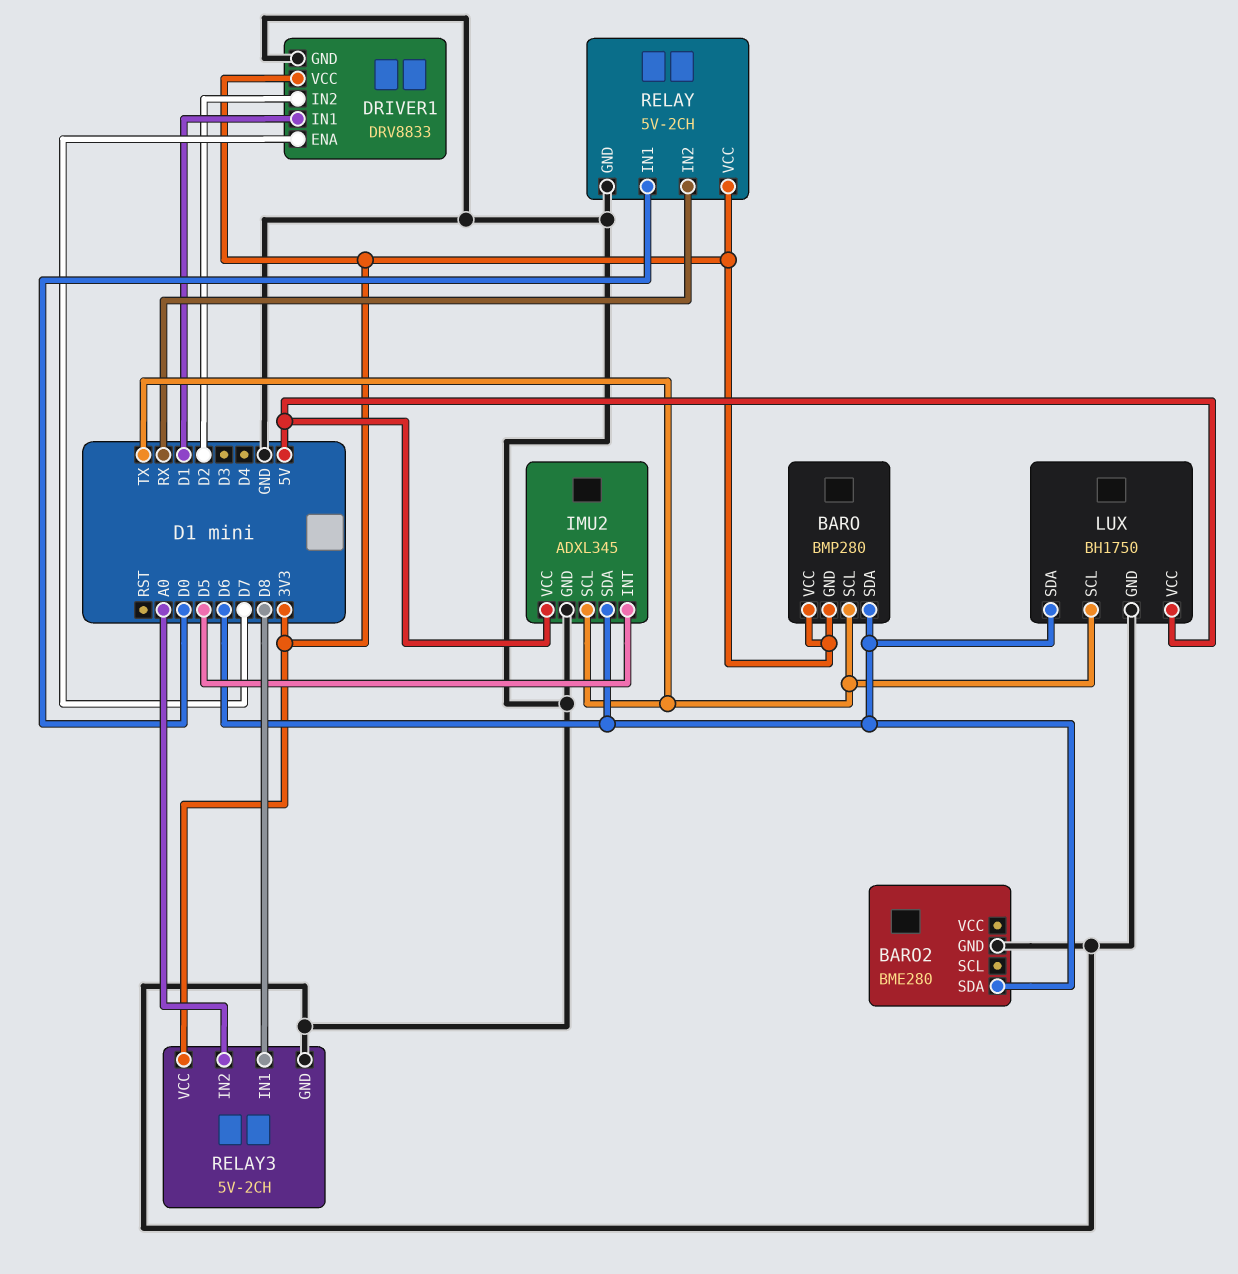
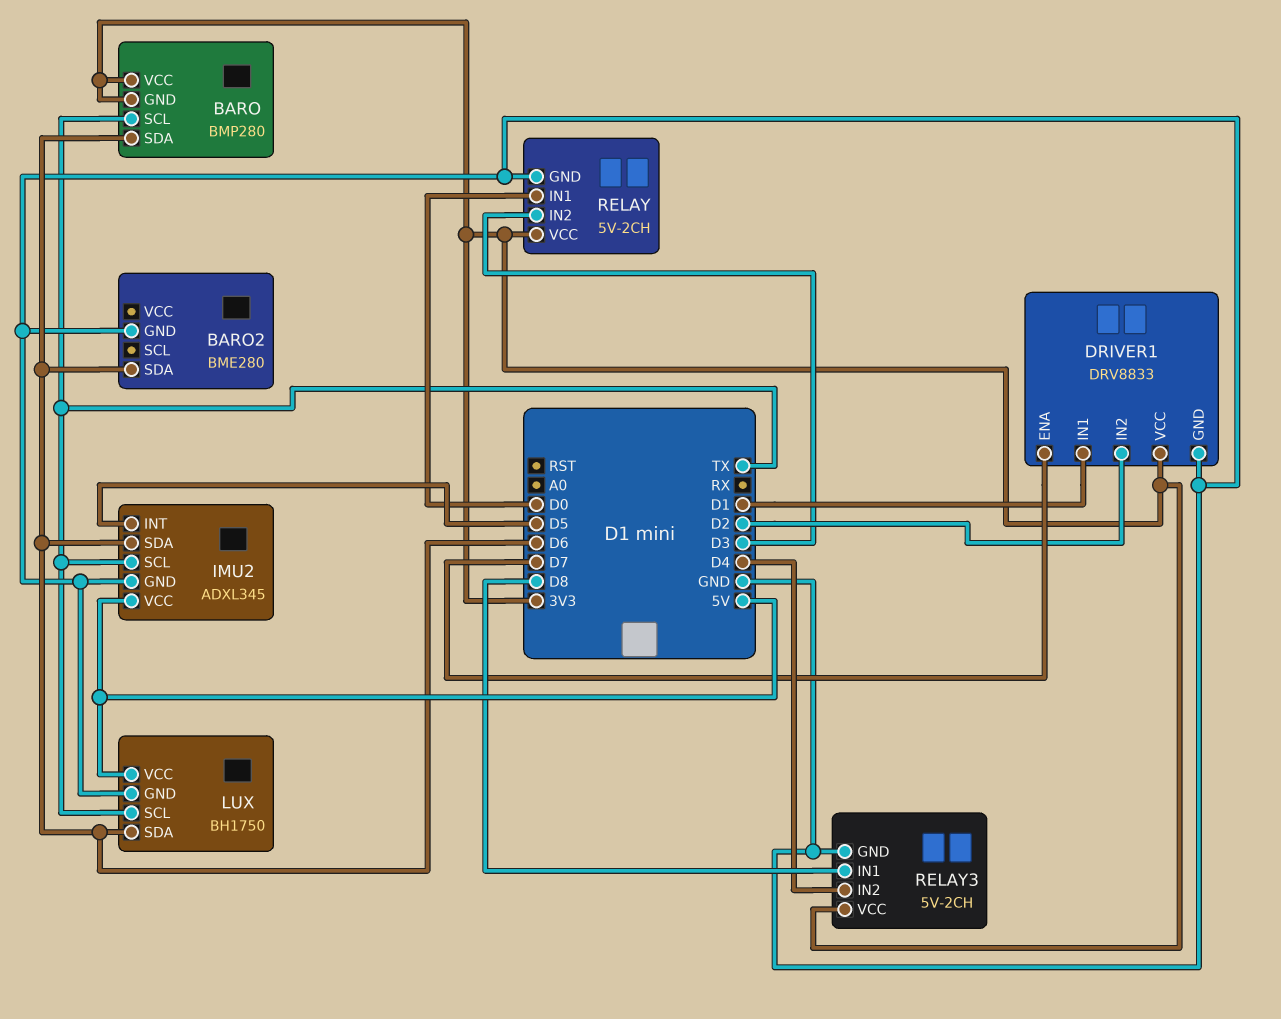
RELAY pin IN2: RX -> D3
RELAY3 pin IN2: A0 -> D4

